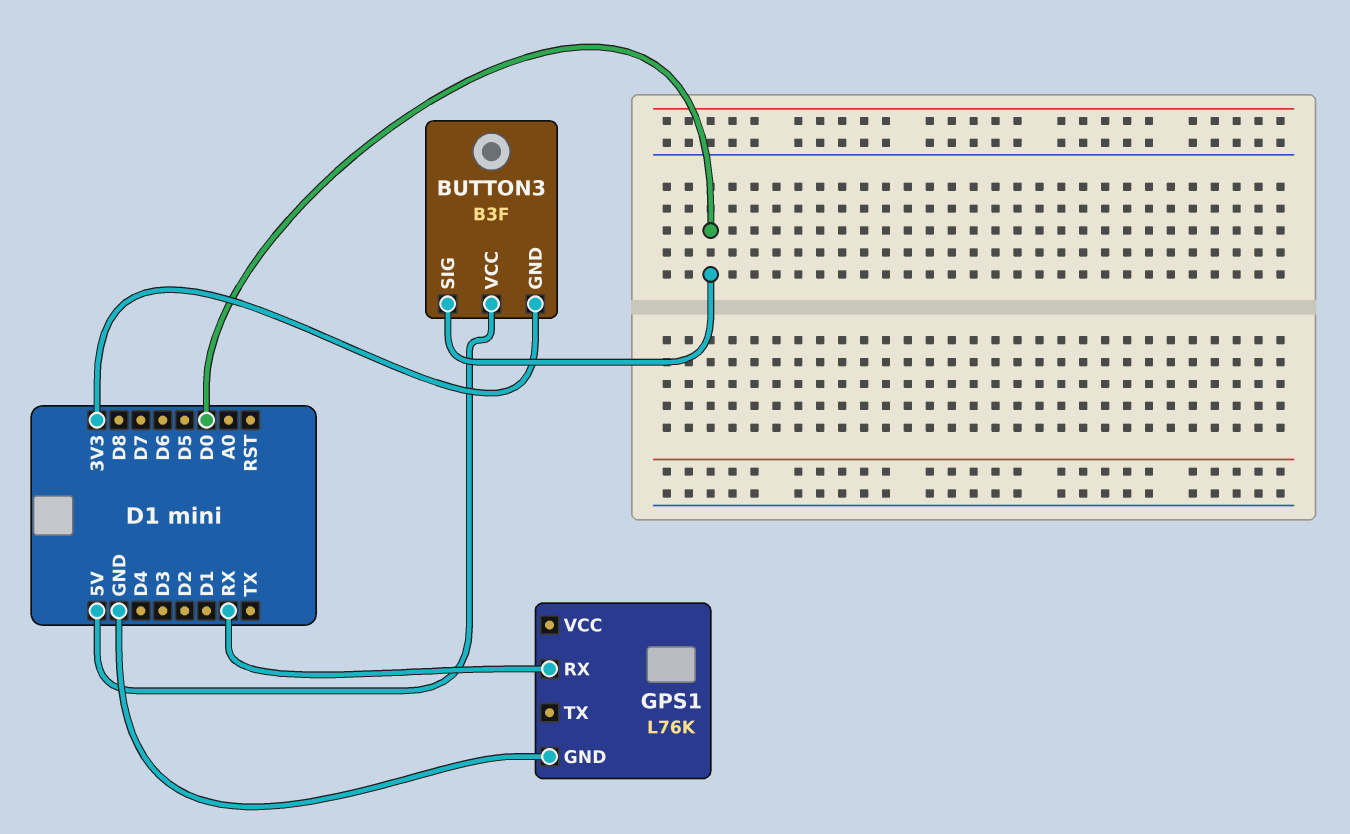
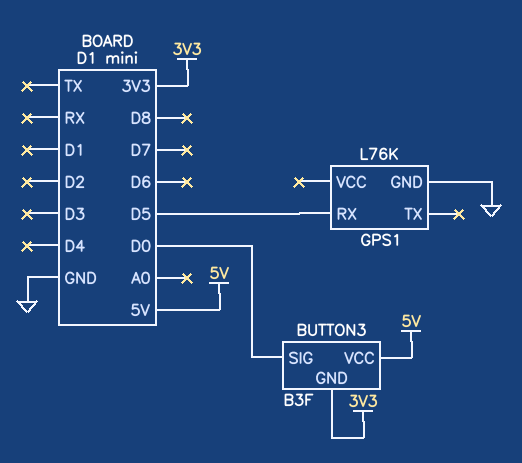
GPS1 pin RX: RX -> D5

